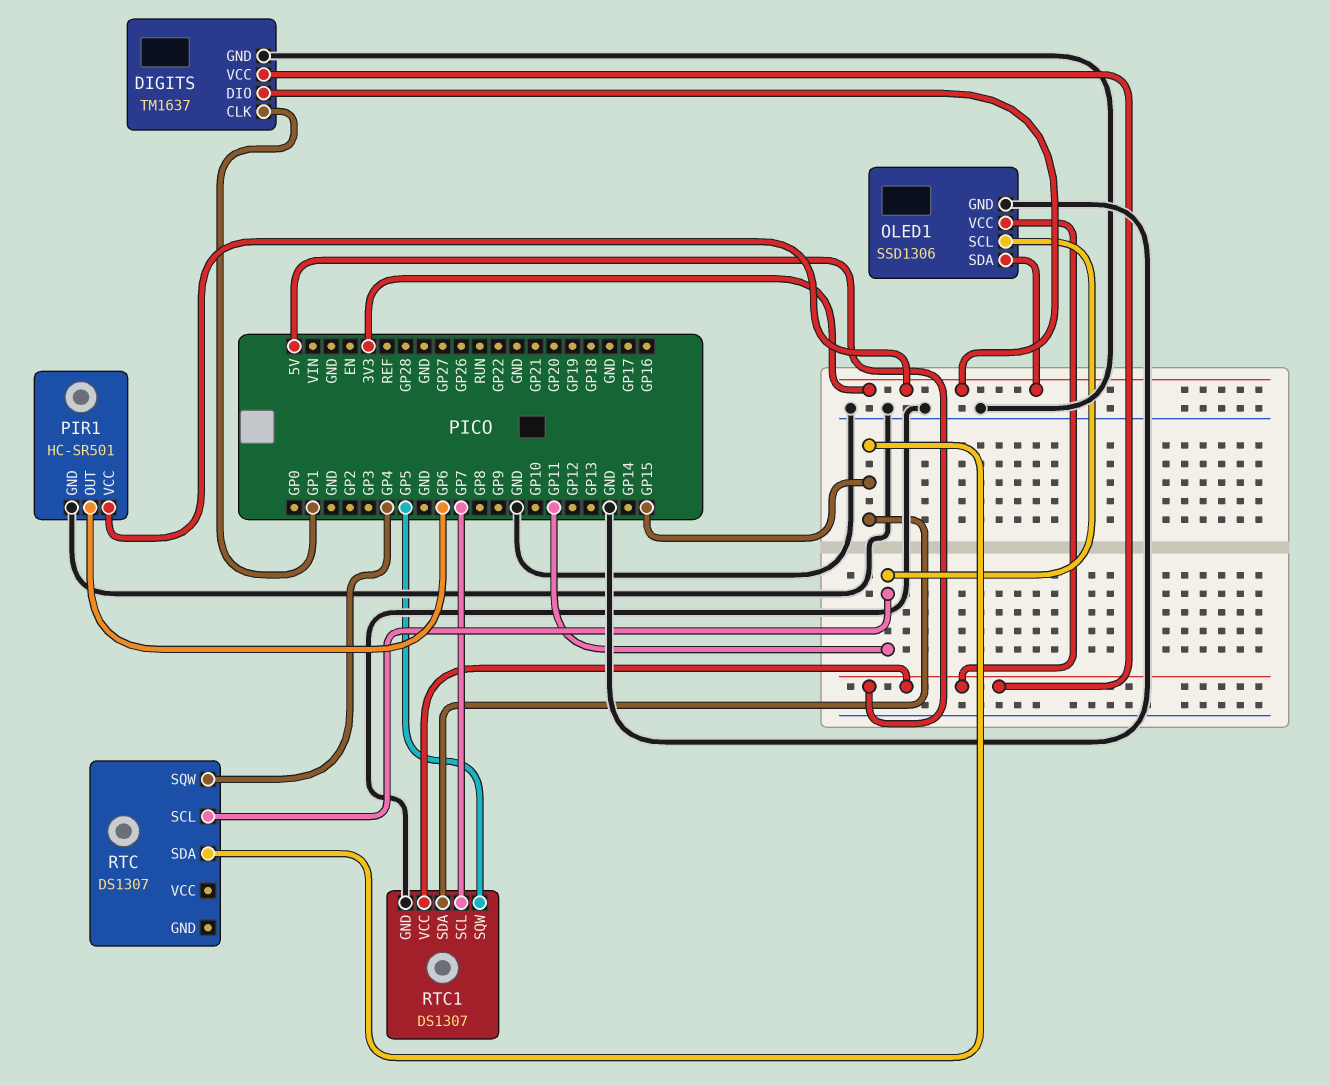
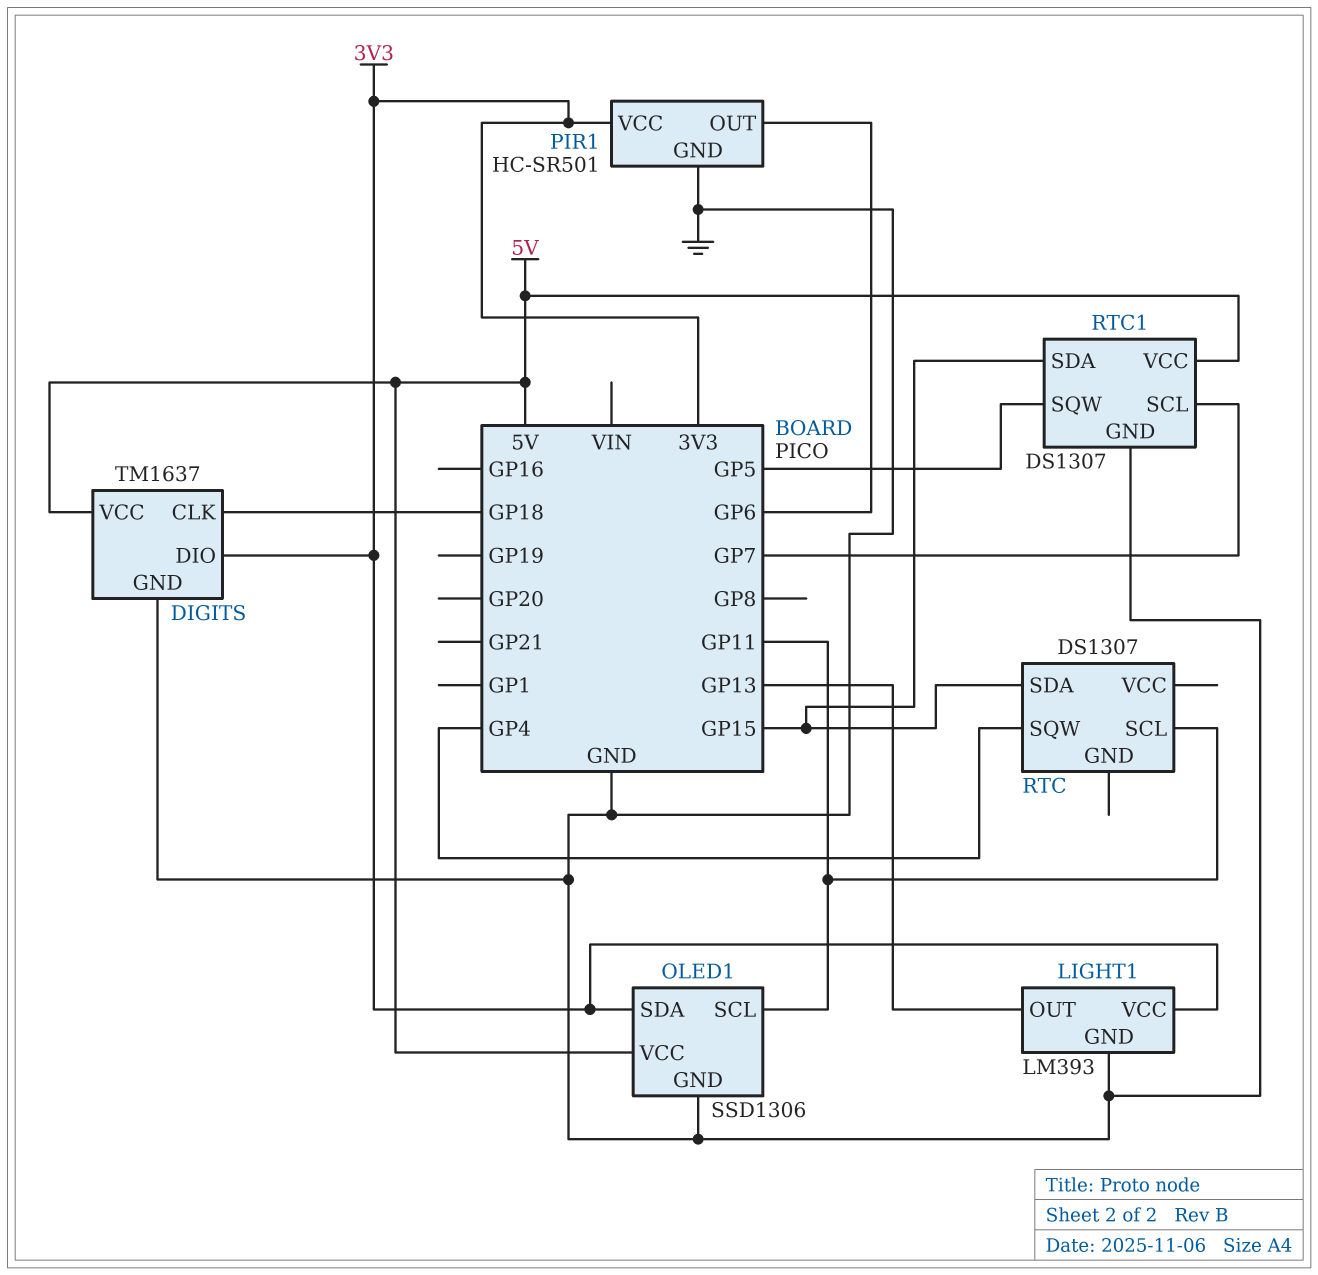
DIGITS pin CLK: GP1 -> GP18
LIGHT1: none -> LM393
LIGHT1 pin GND: none -> GND
LIGHT1 pin OUT: none -> GP13
LIGHT1 pin VCC: none -> 3V3

